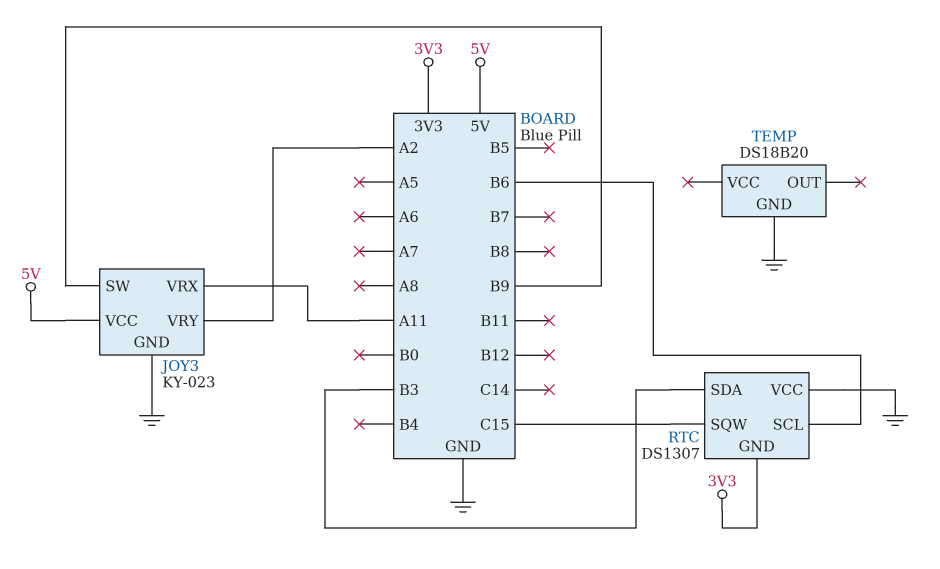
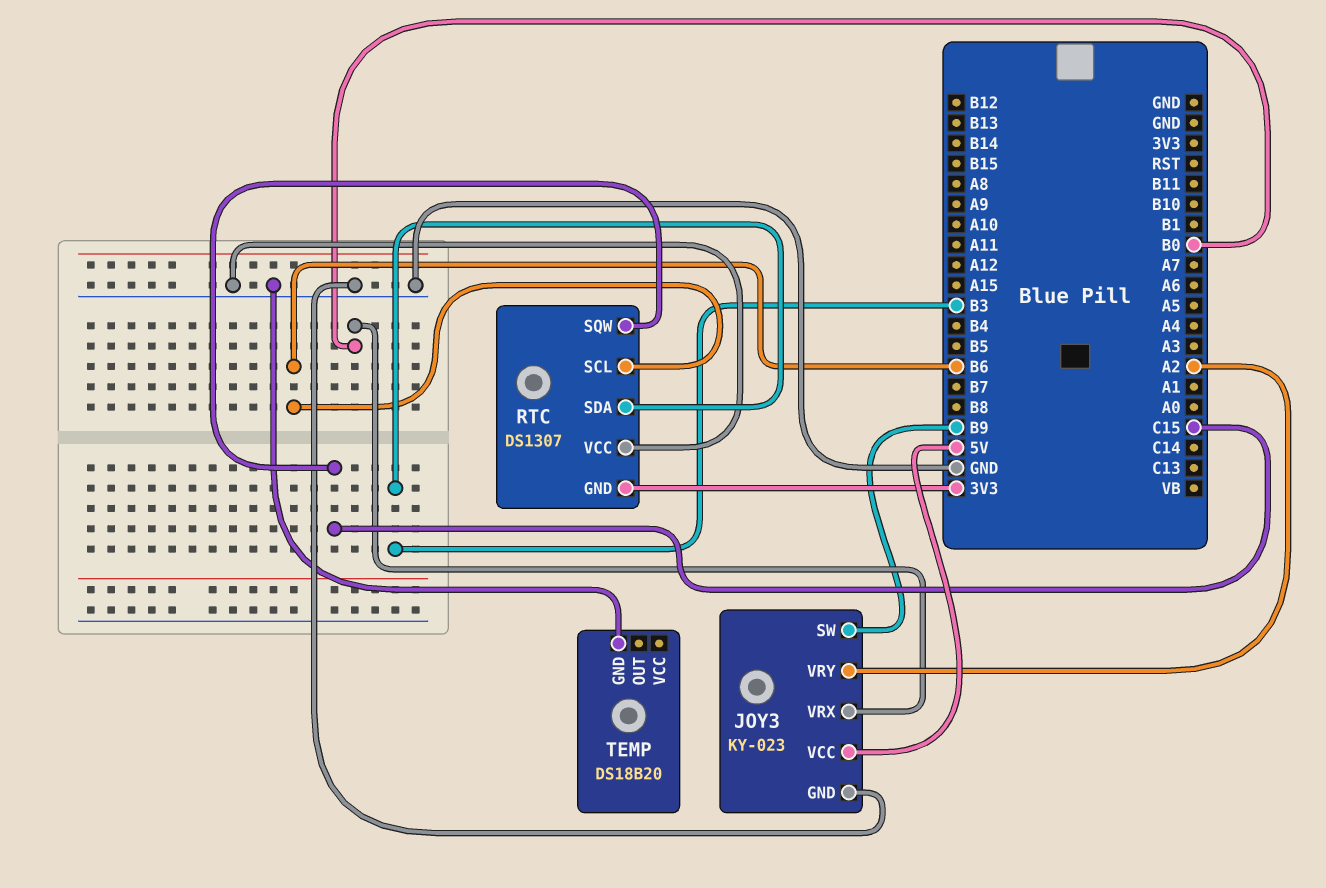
JOY3 pin VRX: A11 -> B0

